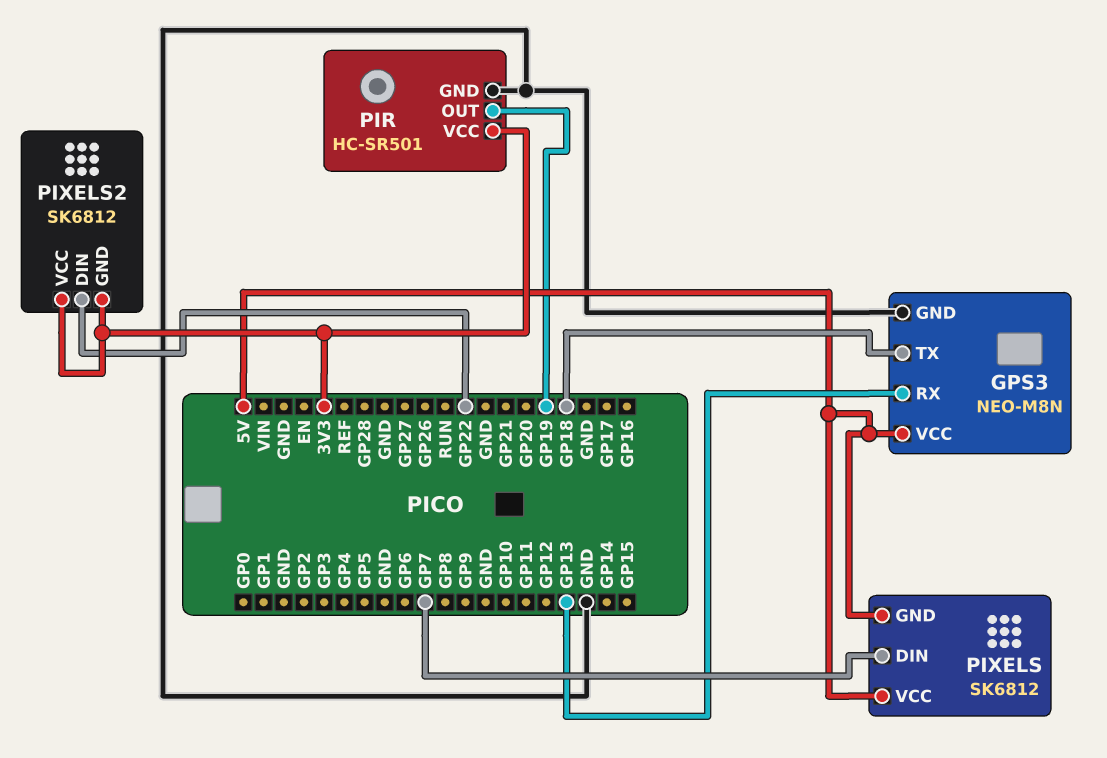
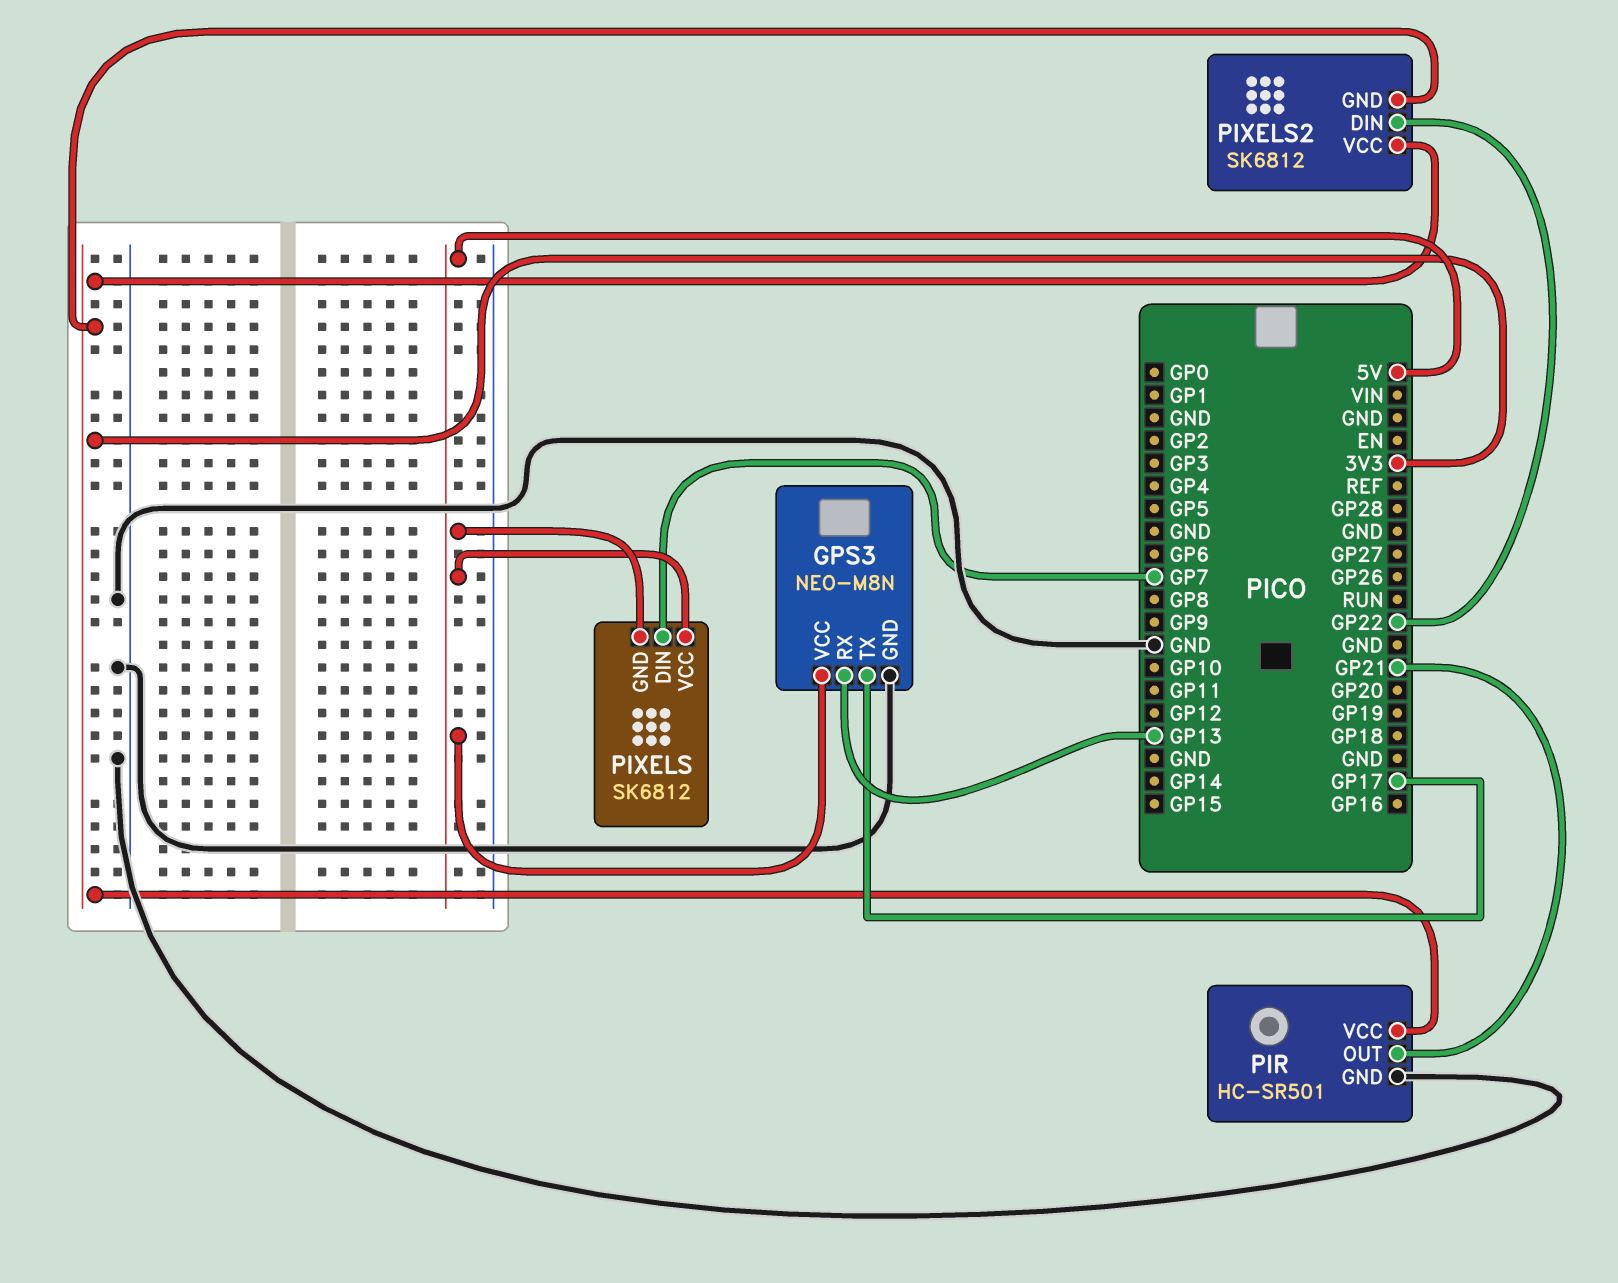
GPS3 pin TX: GP18 -> GP17
PIR pin OUT: GP19 -> GP21

